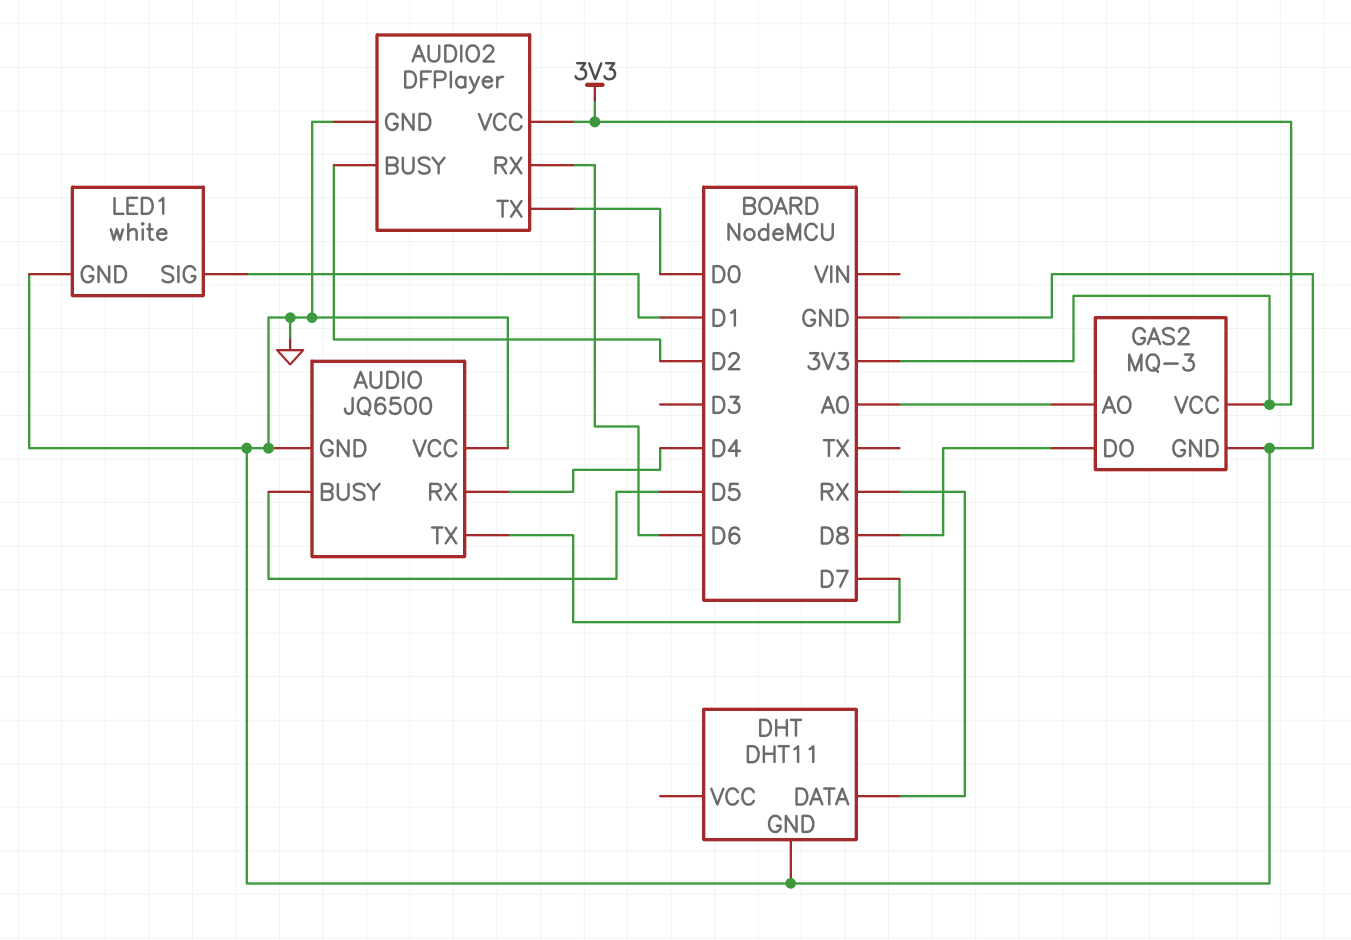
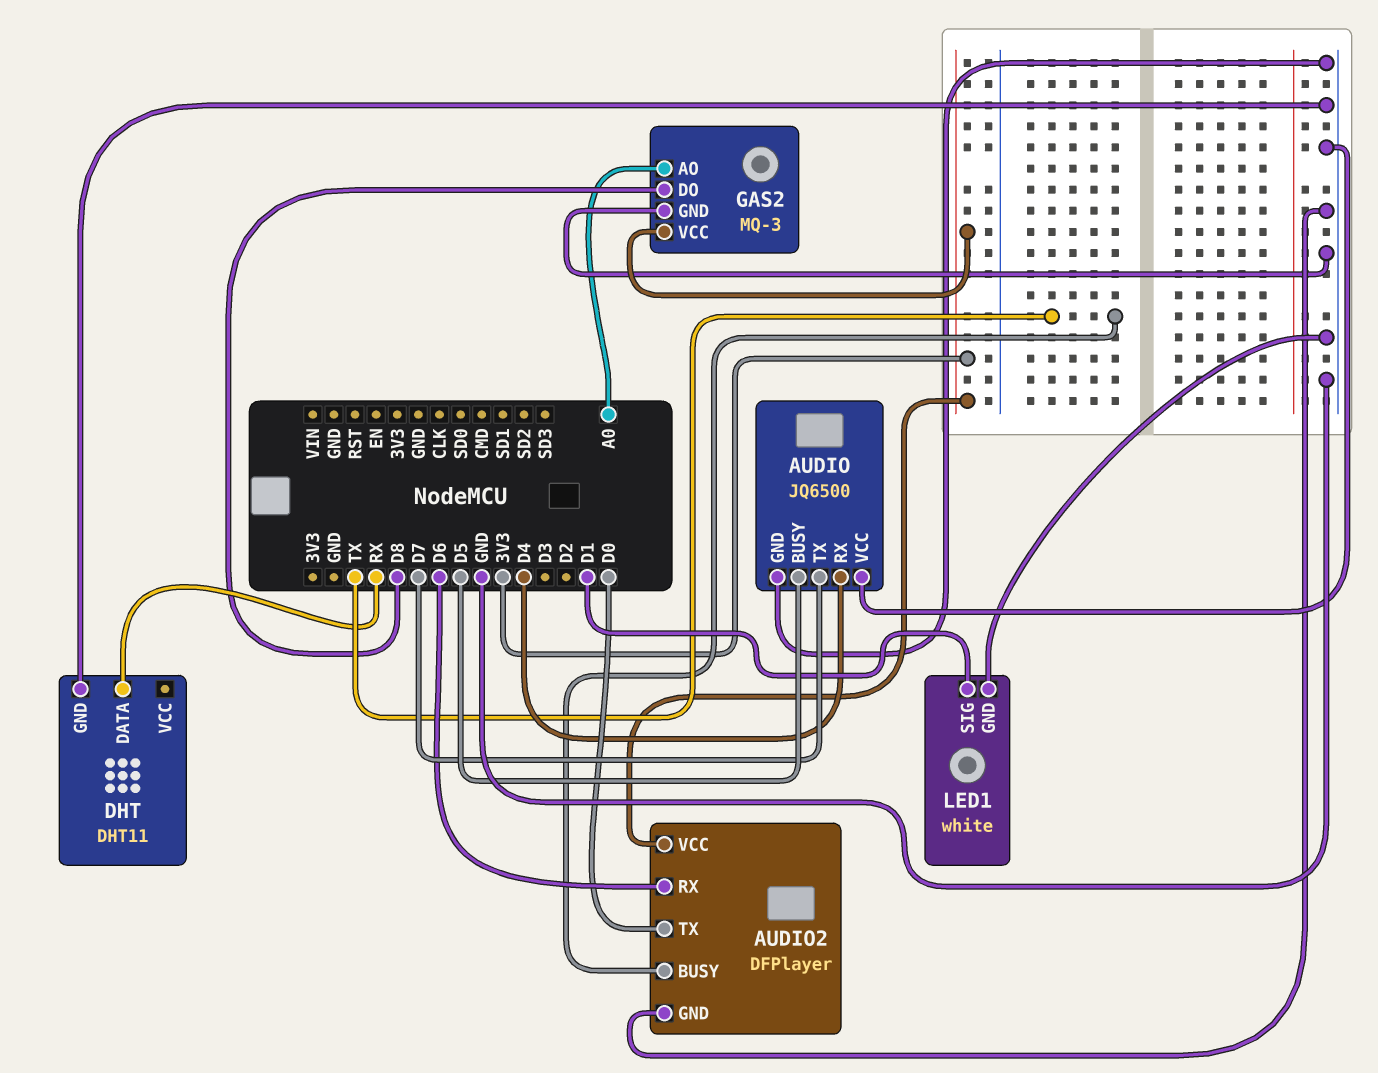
AUDIO2 pin BUSY: D2 -> TX

